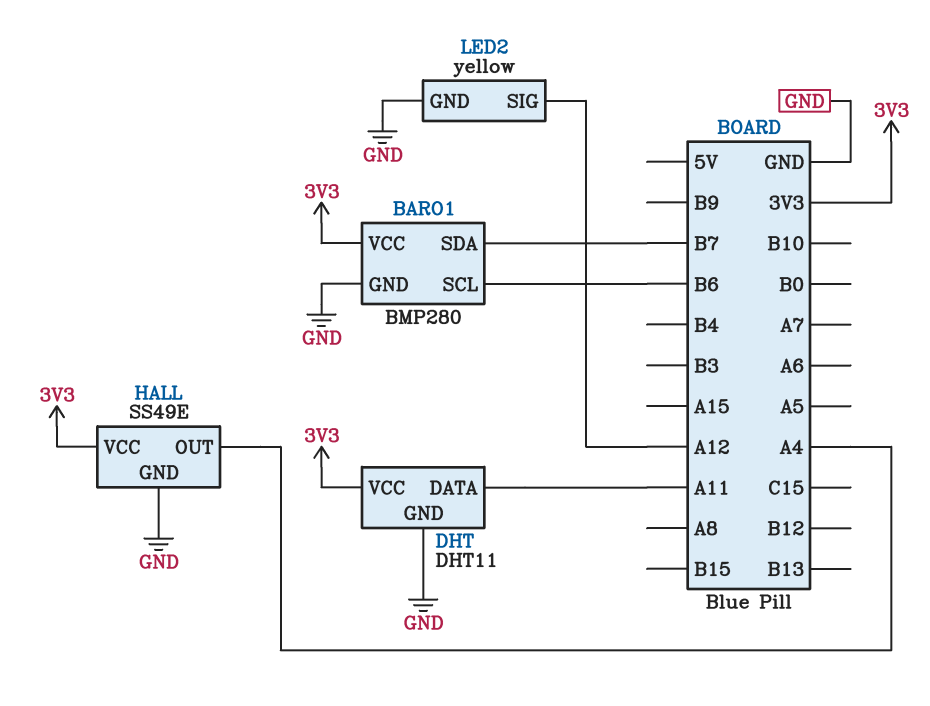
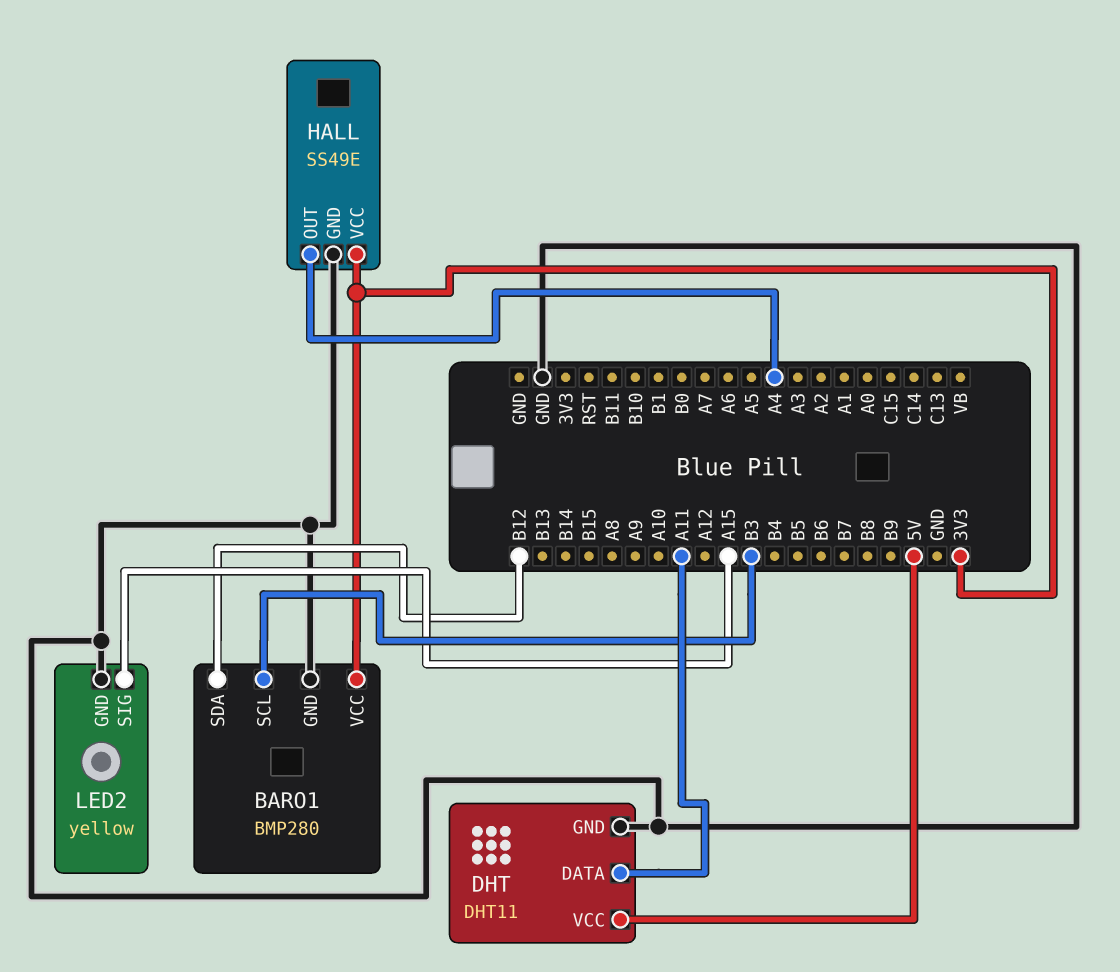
BARO1 pin SCL: B6 -> B3
BARO1 pin SDA: B7 -> B12
DHT pin VCC: 3V3 -> 5V
LED2 pin SIG: A12 -> A15

